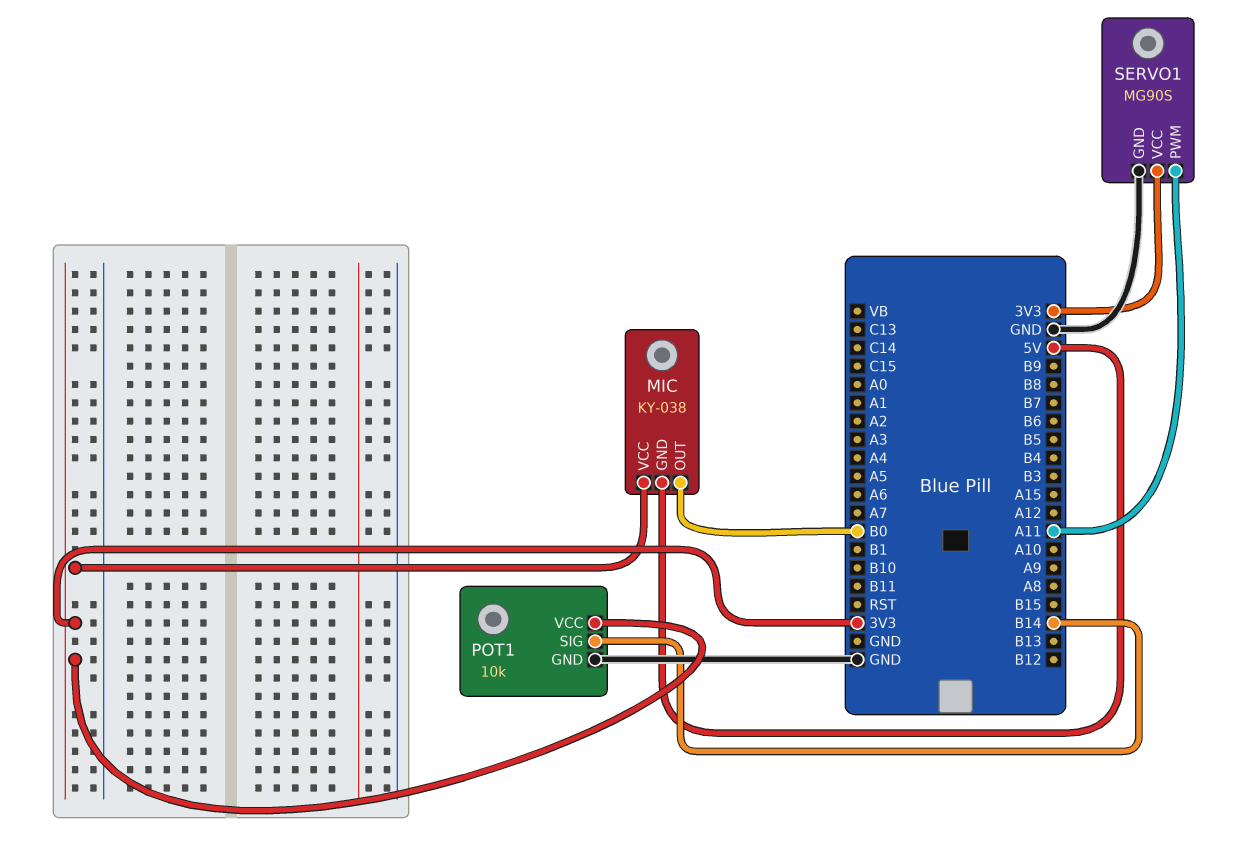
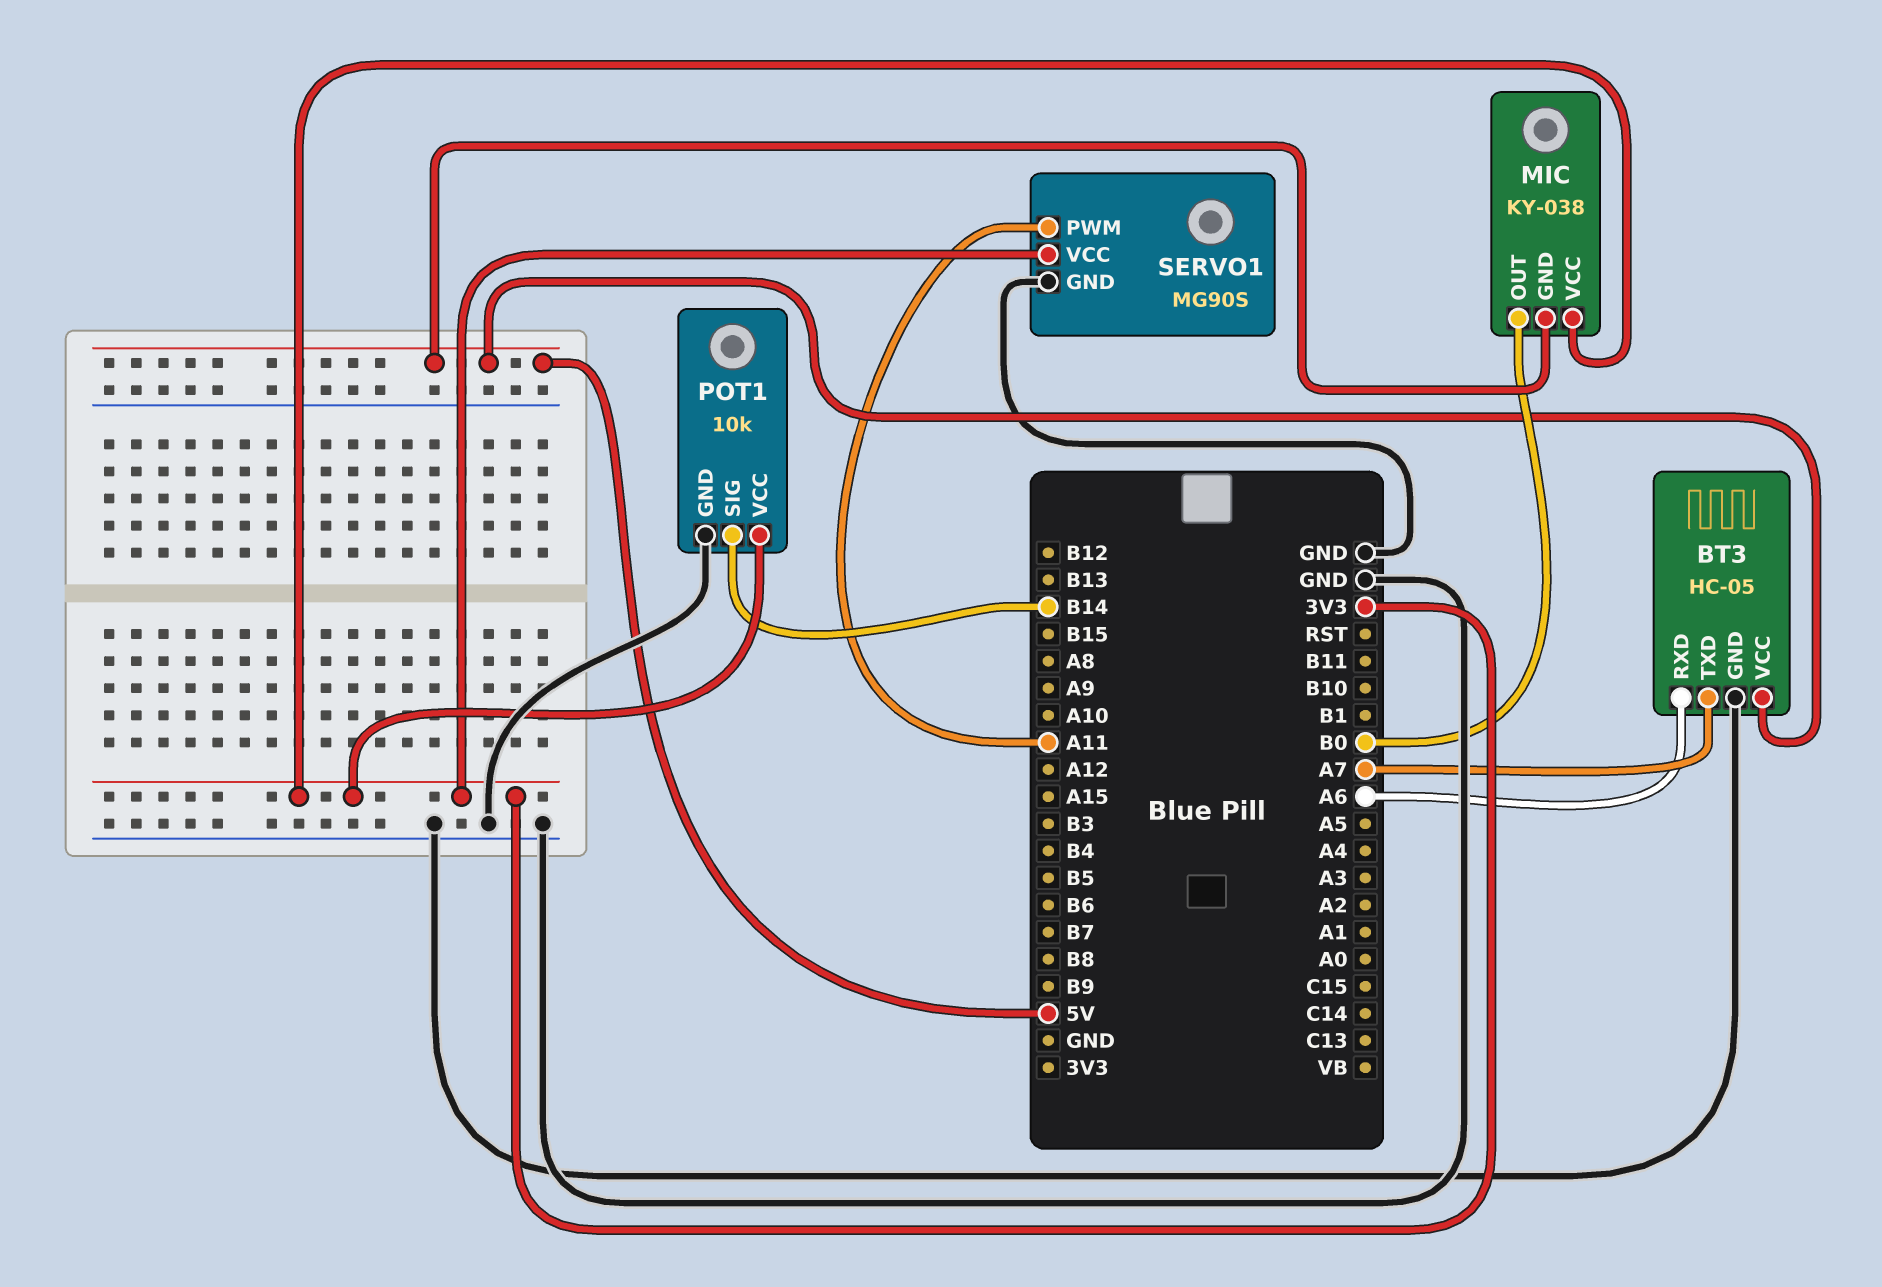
BT3: none -> HC-05
BT3 pin GND: none -> GND
BT3 pin RXD: none -> A6
BT3 pin TXD: none -> A7
BT3 pin VCC: none -> 5V

